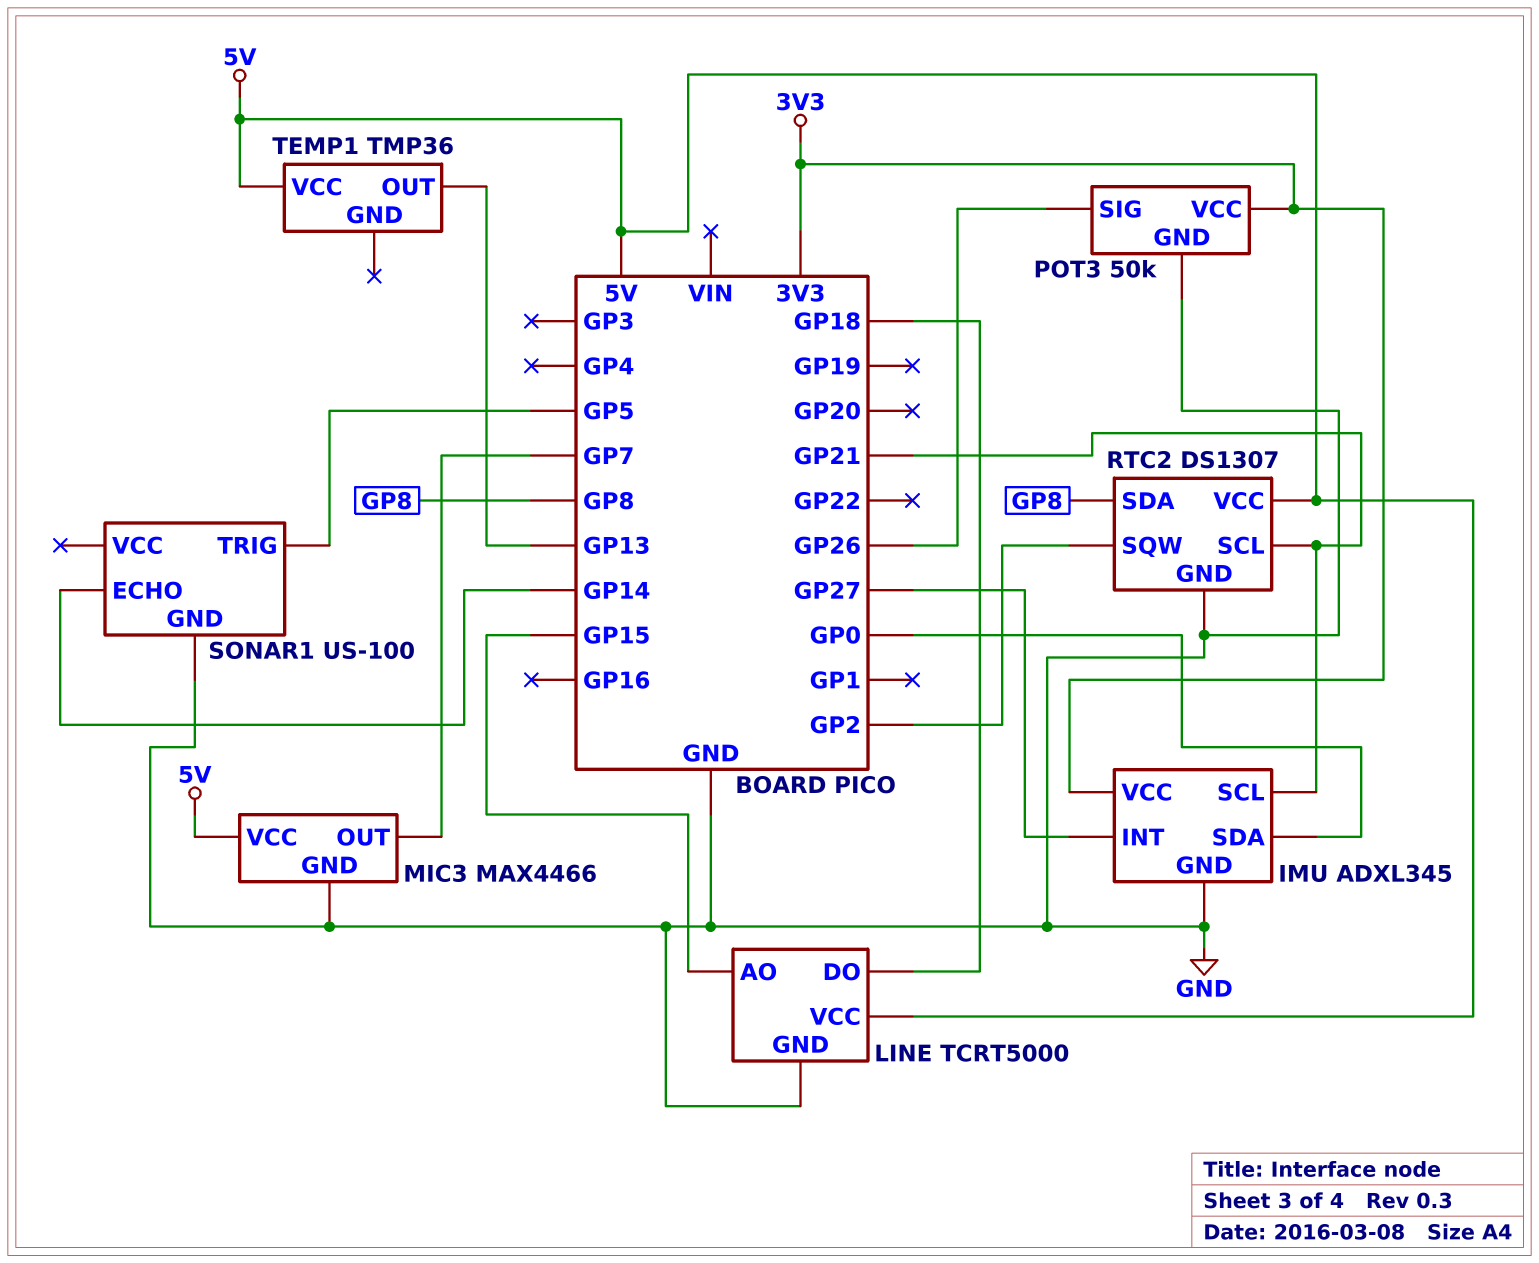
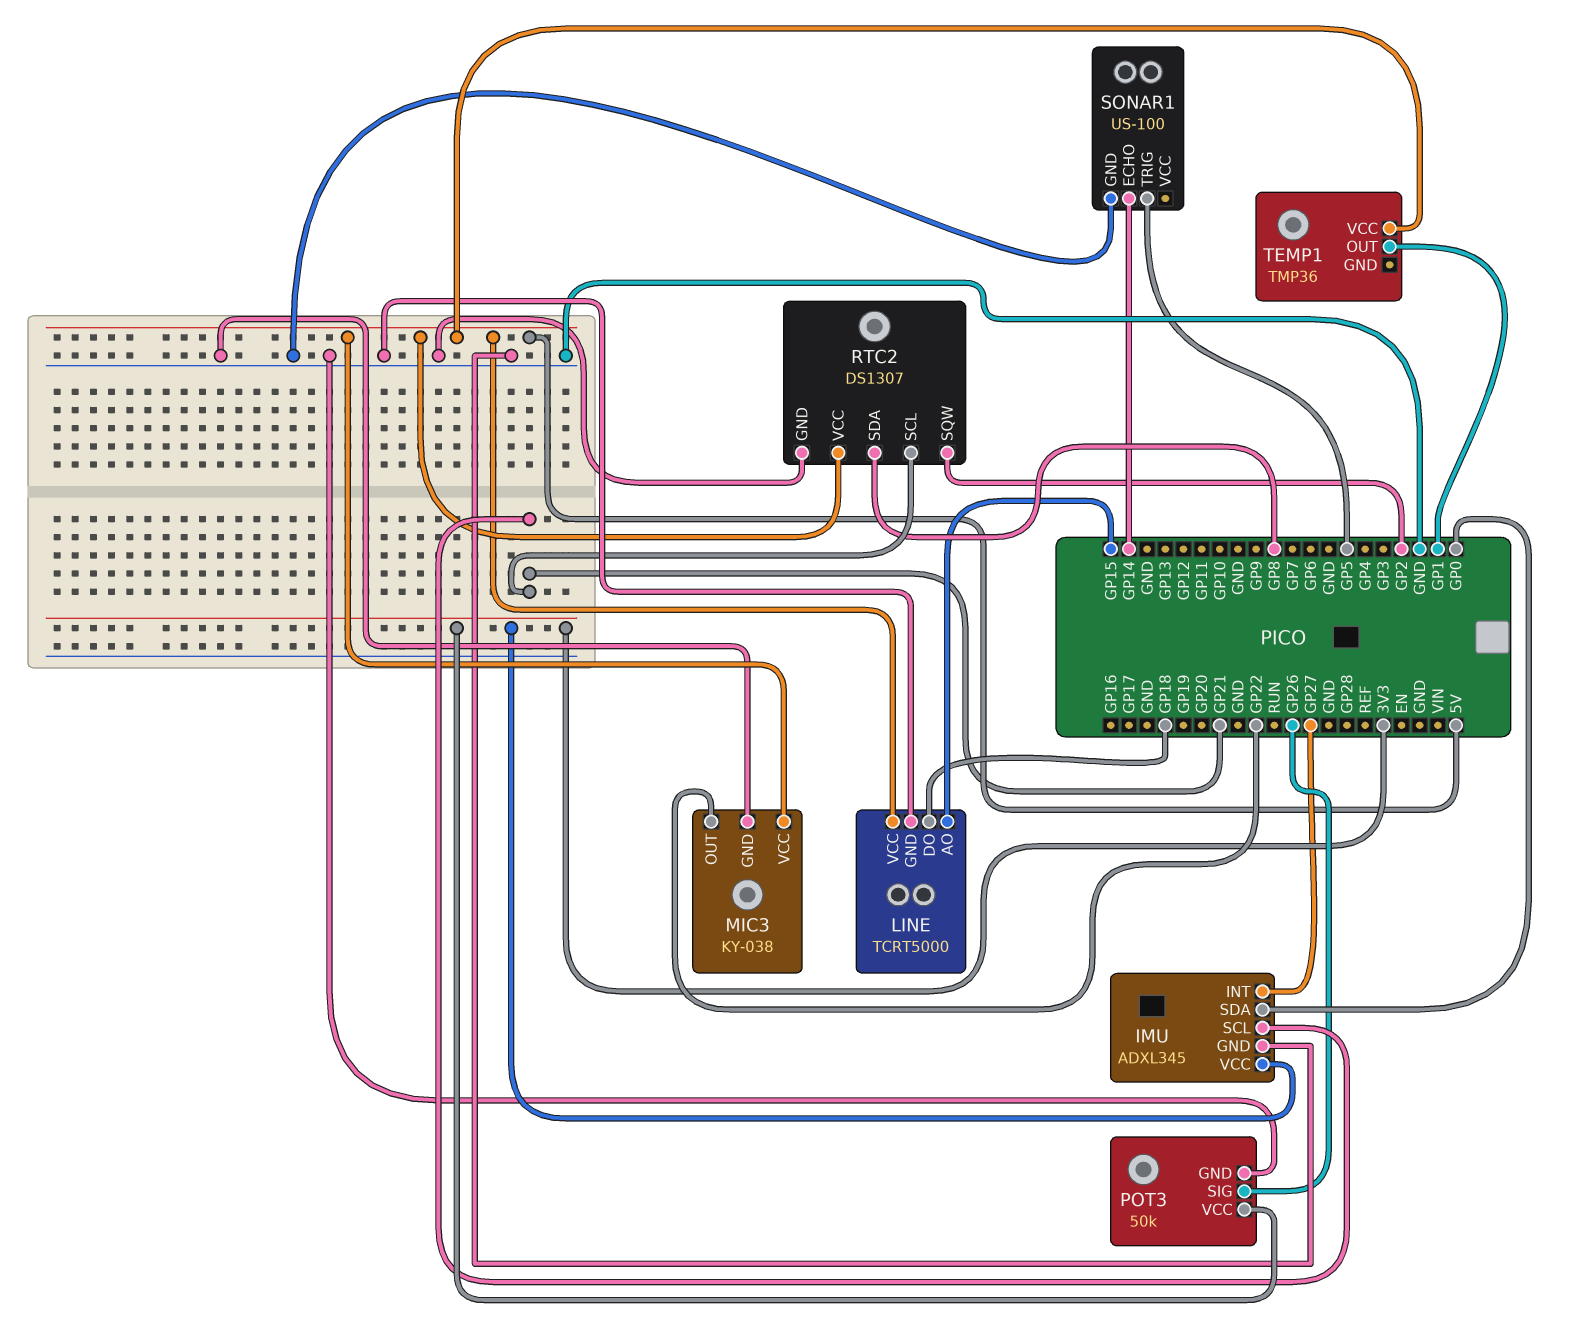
MIC3: MAX4466 -> KY-038
MIC3 pin OUT: GP7 -> GP22
TEMP1 pin OUT: GP13 -> GP1

